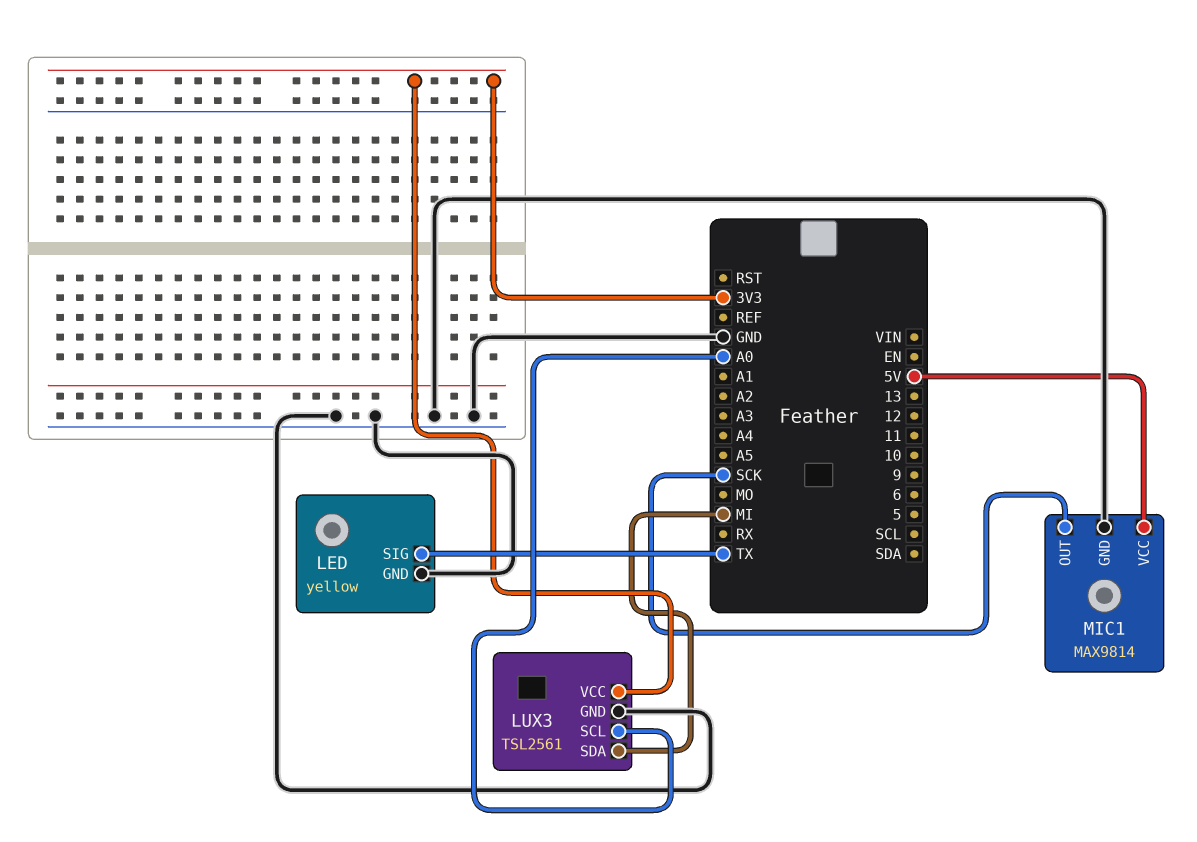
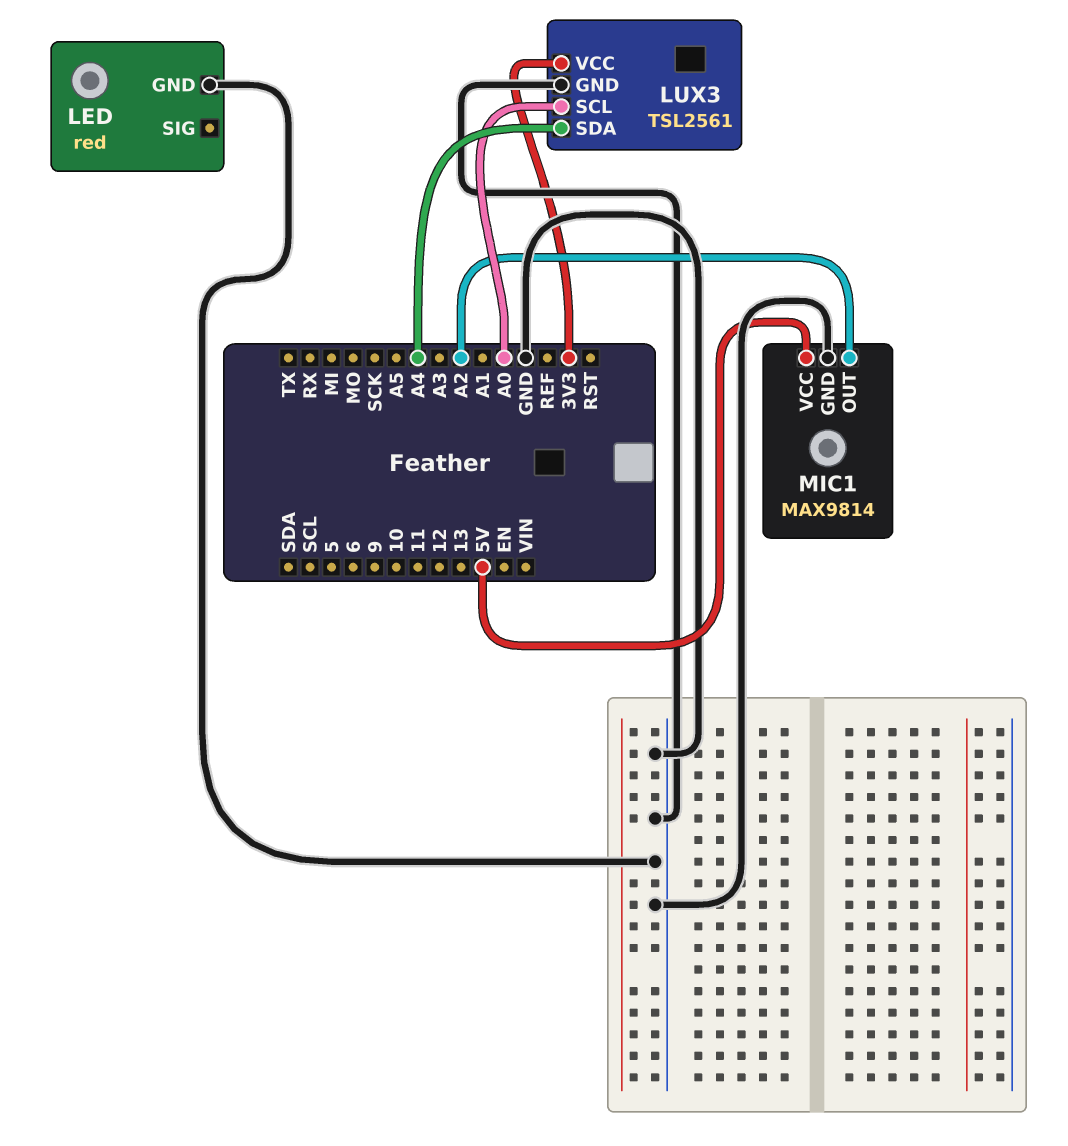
LED: yellow -> red
LED pin SIG: TX -> none
LUX3 pin SDA: MI -> A4
MIC1 pin OUT: SCK -> A2

